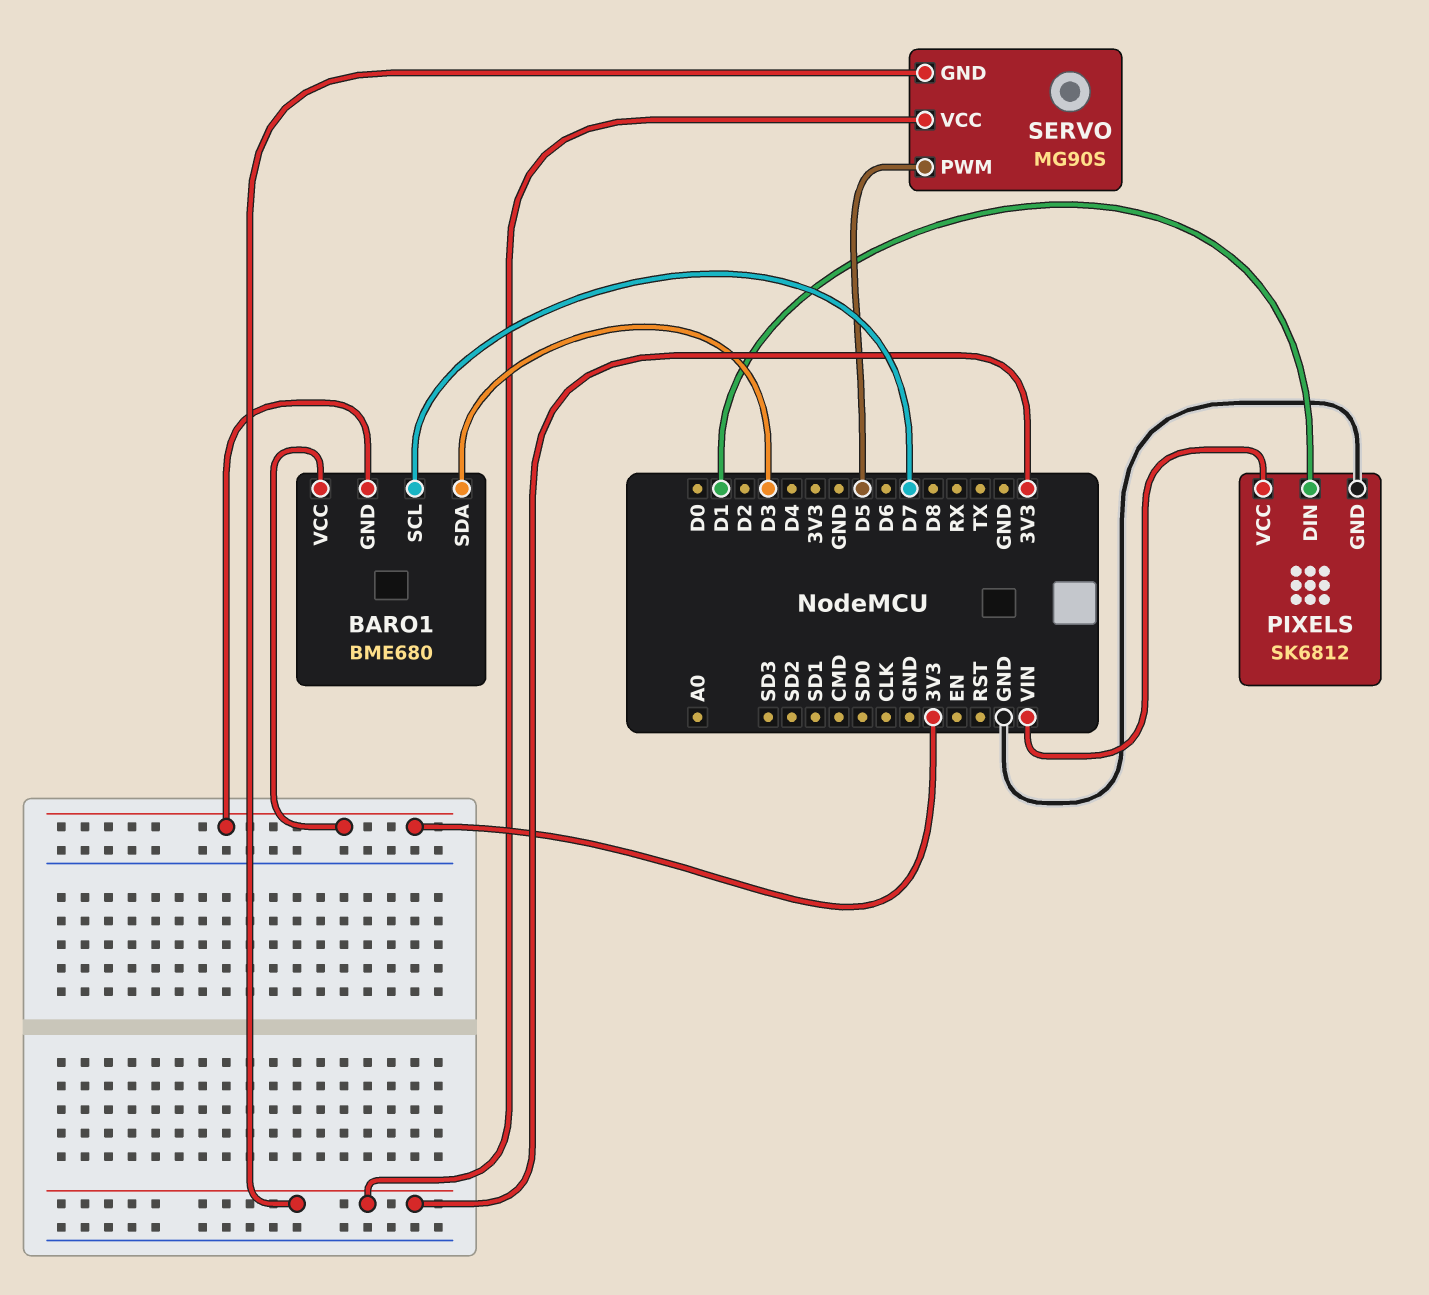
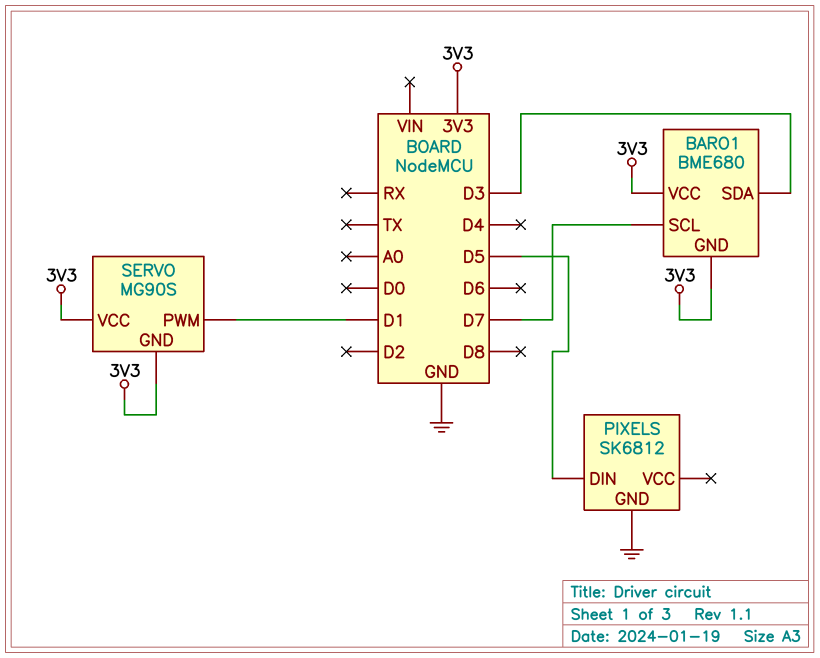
PIXELS pin DIN: D1 -> D5
PIXELS pin VCC: VIN -> none
SERVO pin PWM: D5 -> D1

